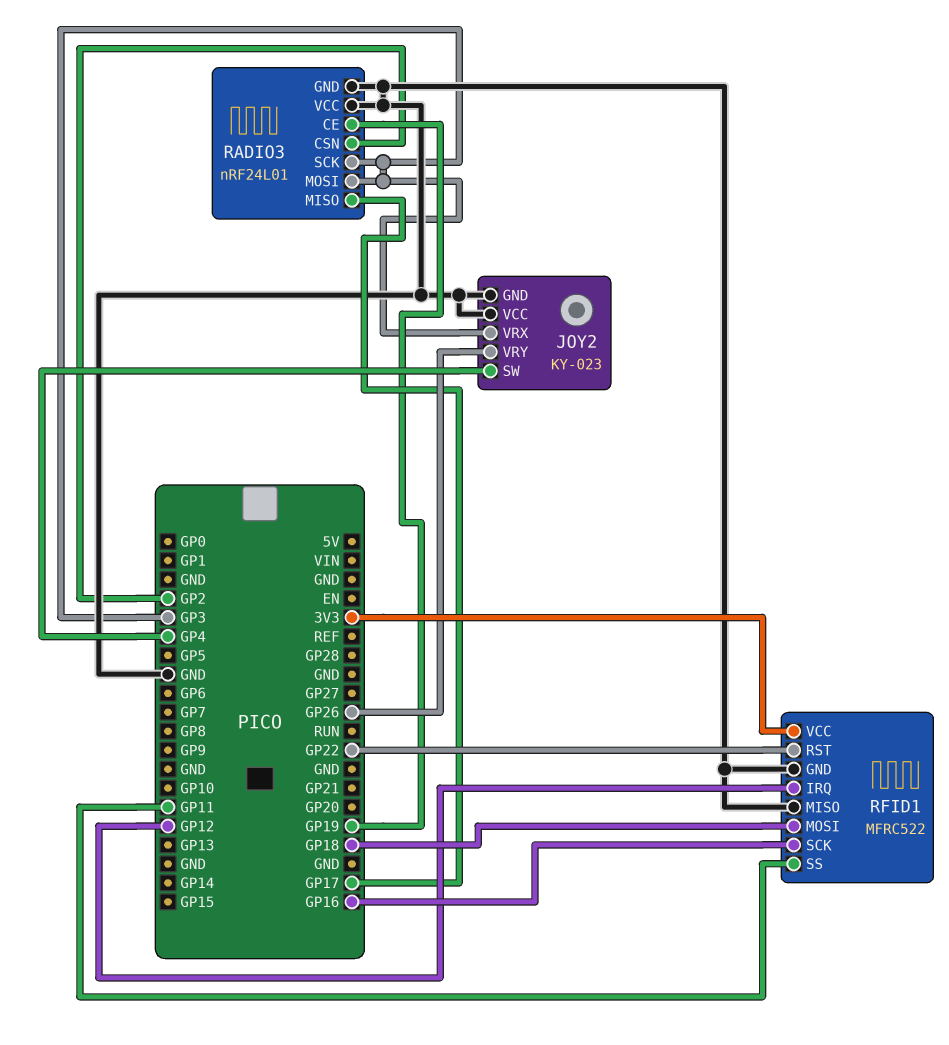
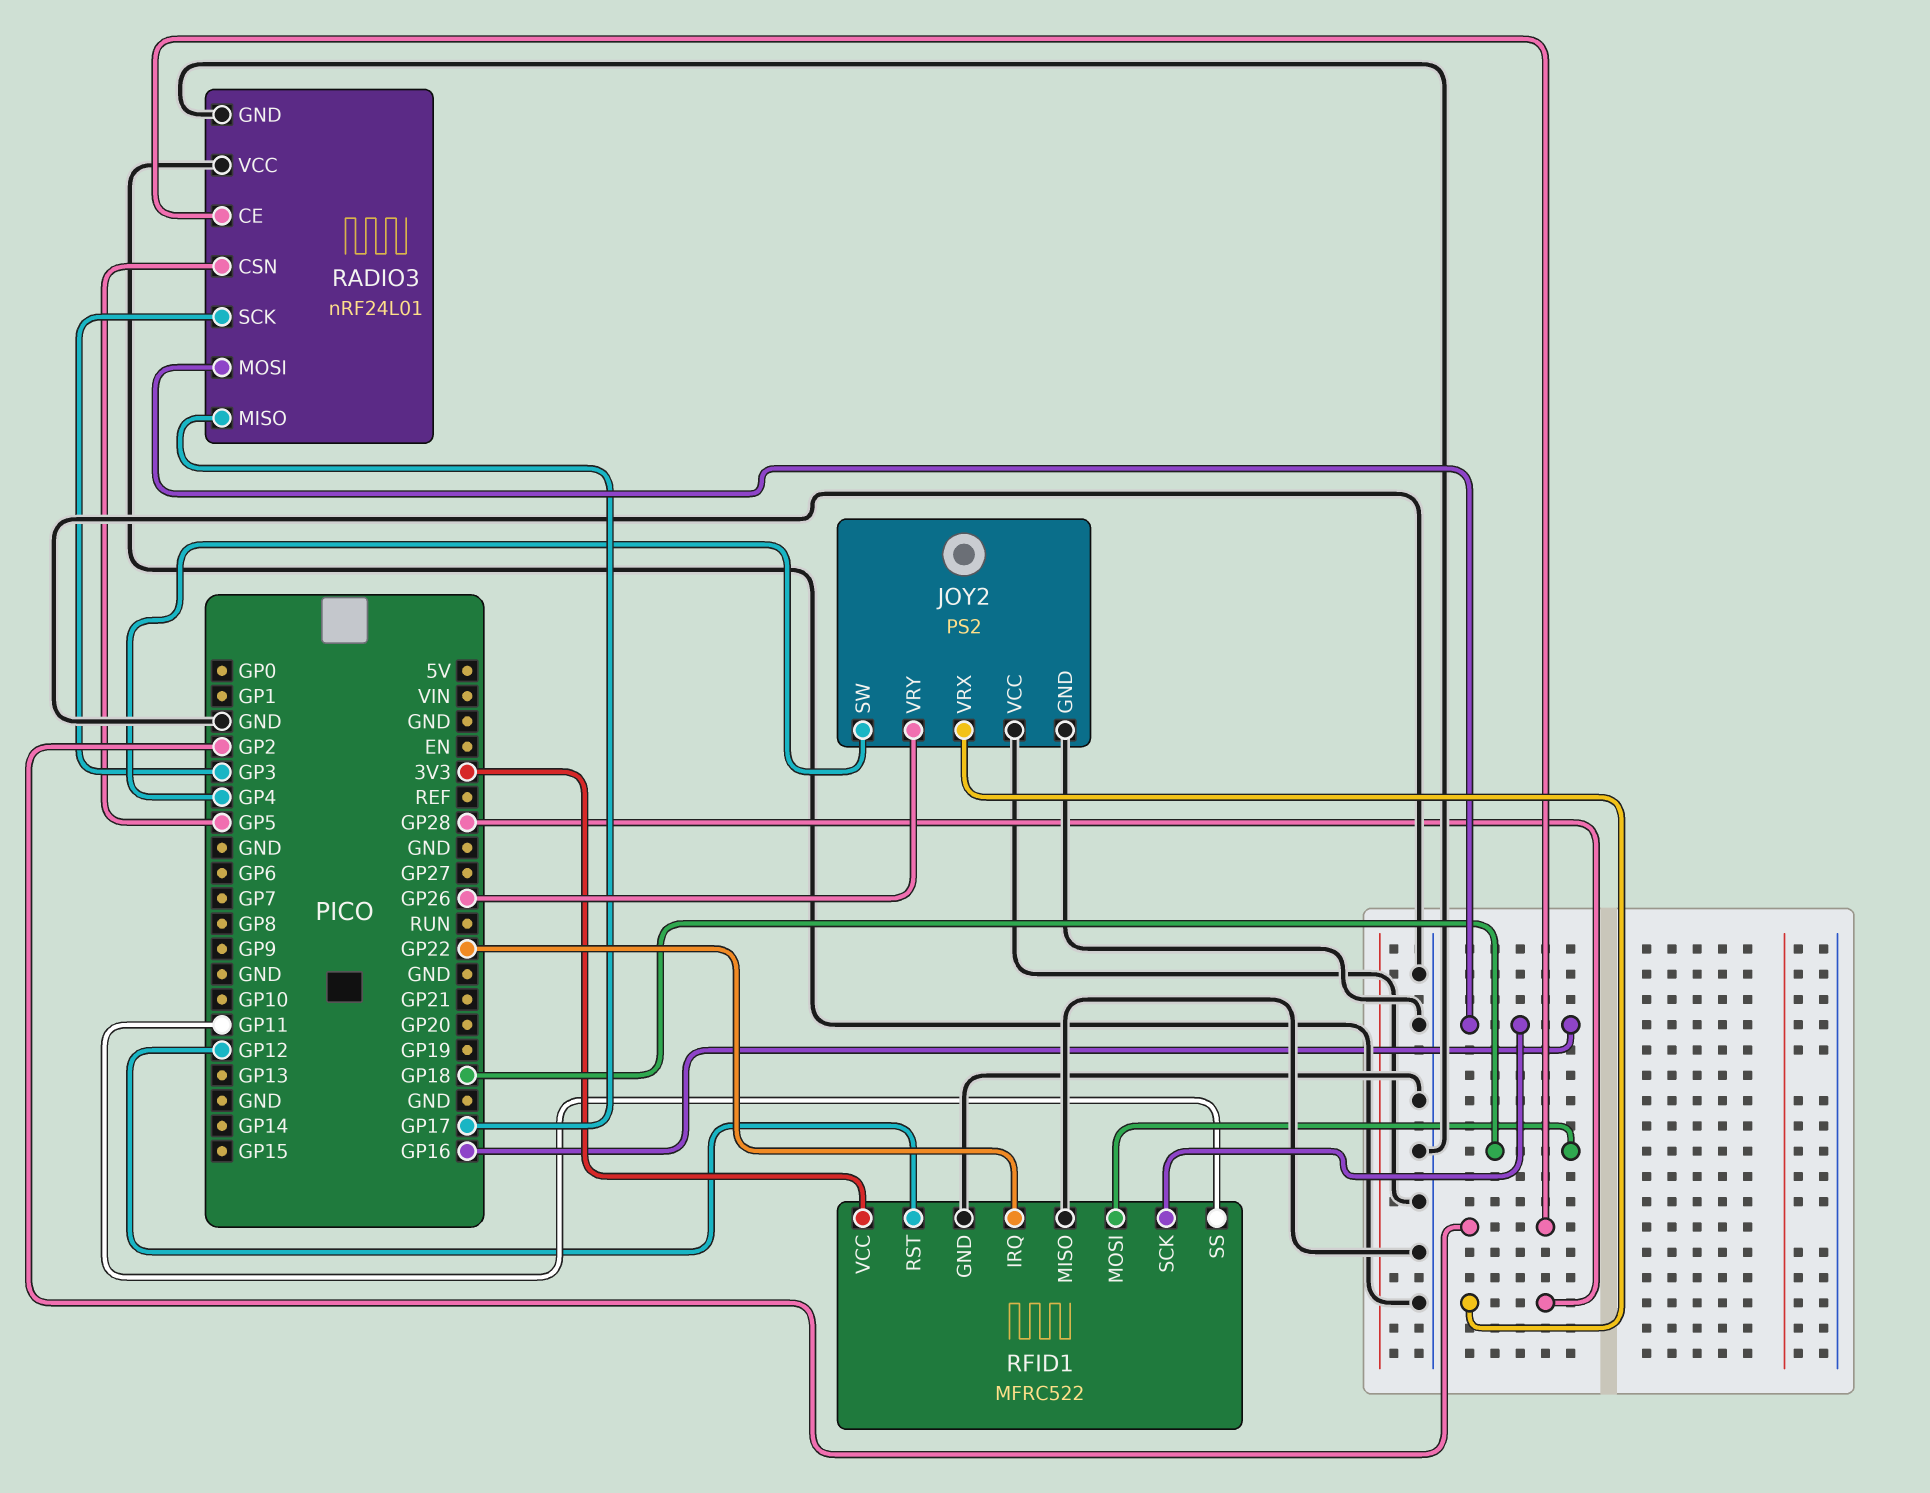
JOY2: KY-023 -> PS2
JOY2 pin VRX: GP3 -> GP28
RADIO3 pin CE: GP19 -> GP2
RADIO3 pin CSN: GP2 -> GP5
RADIO3 pin MOSI: GP3 -> GP16
RFID1 pin IRQ: GP12 -> GP22
RFID1 pin RST: GP22 -> GP12

